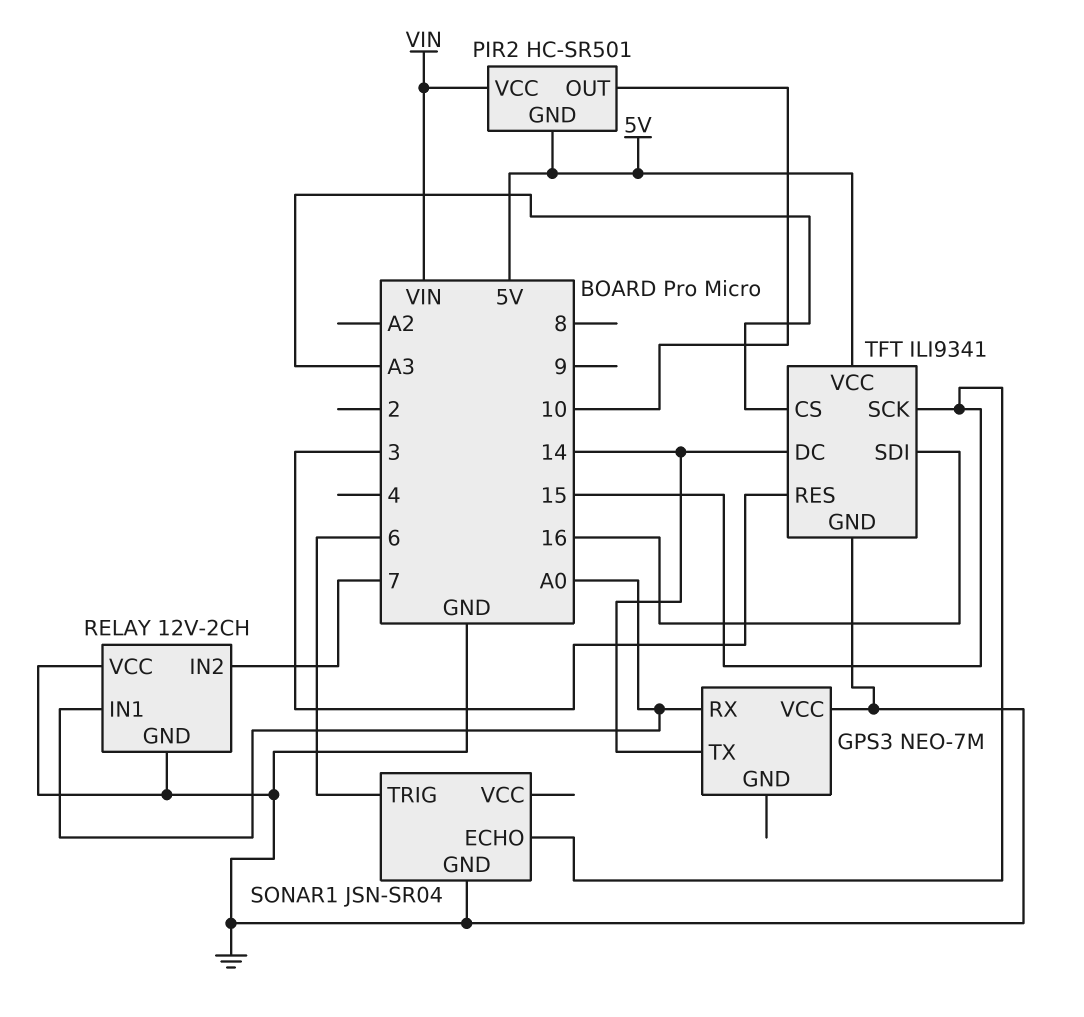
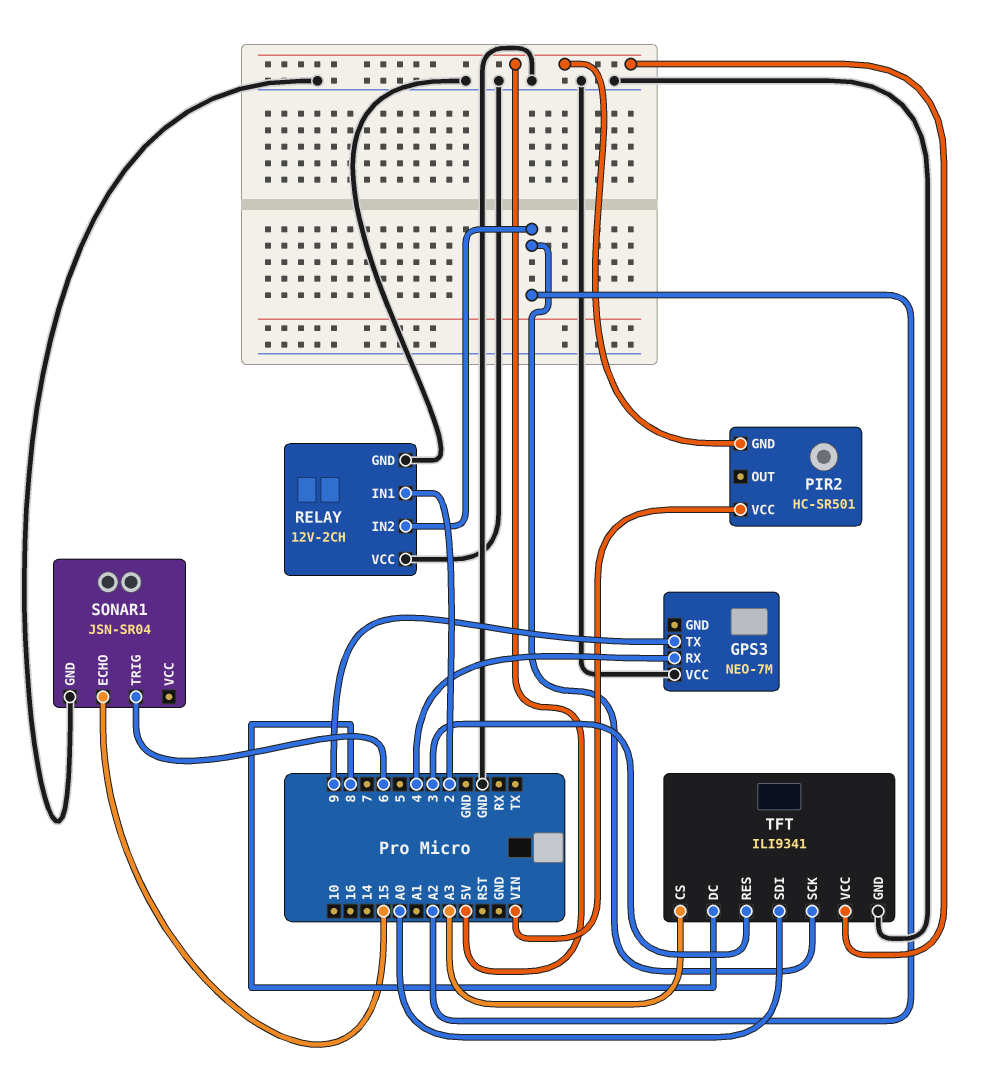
GPS3 pin RX: A0 -> 4
GPS3 pin TX: 14 -> 9
PIR2 pin OUT: 10 -> none
RELAY pin IN1: A0 -> 2
RELAY pin IN2: 7 -> A2
TFT pin DC: 14 -> 8
TFT pin SCK: 15 -> A2
TFT pin SDI: 16 -> A0

